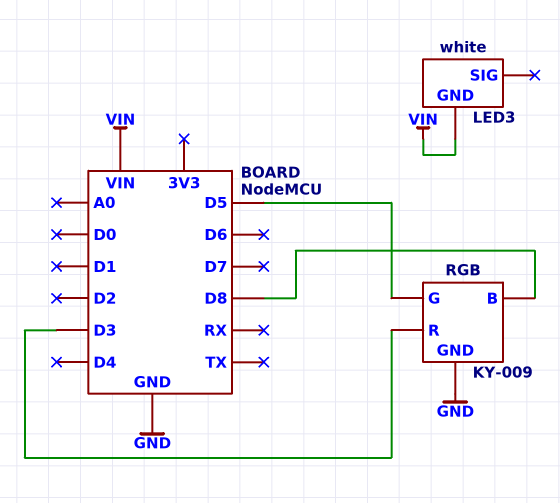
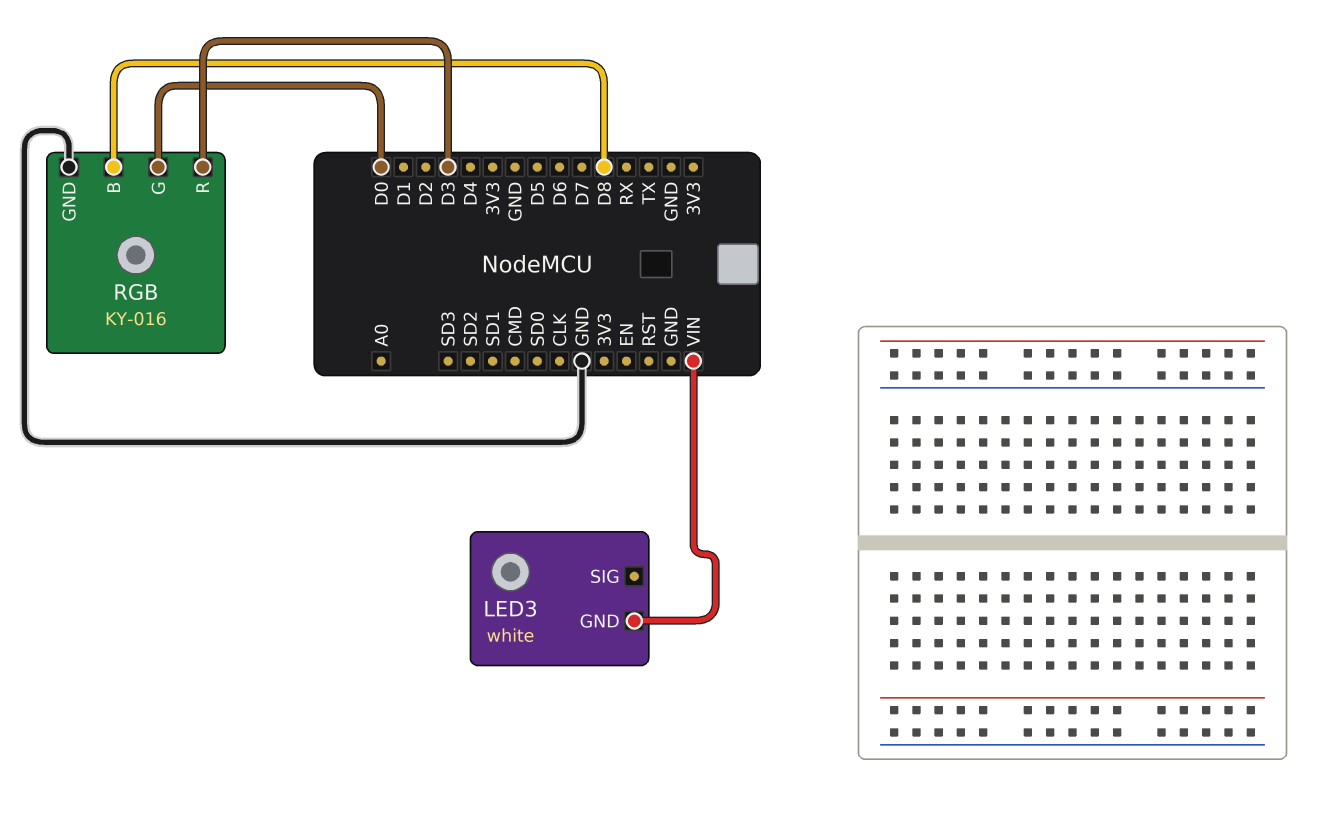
RGB: KY-009 -> KY-016
RGB pin G: D5 -> D0

